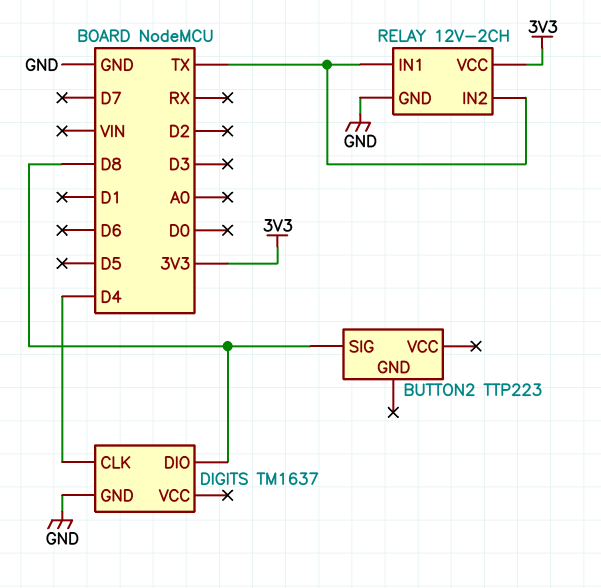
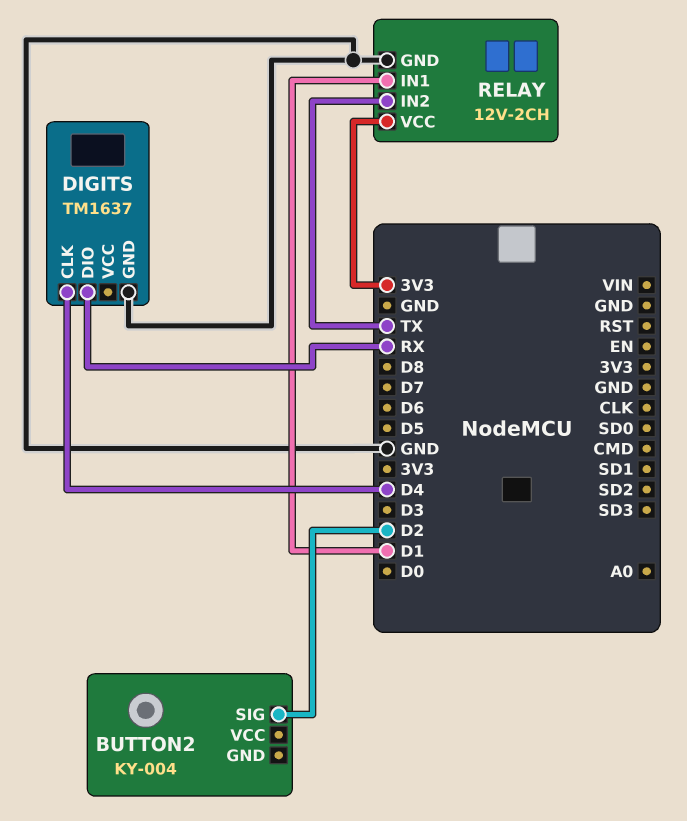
BUTTON2: TTP223 -> KY-004
BUTTON2 pin SIG: D8 -> D2
DIGITS pin DIO: D8 -> RX
RELAY pin IN1: TX -> D1

